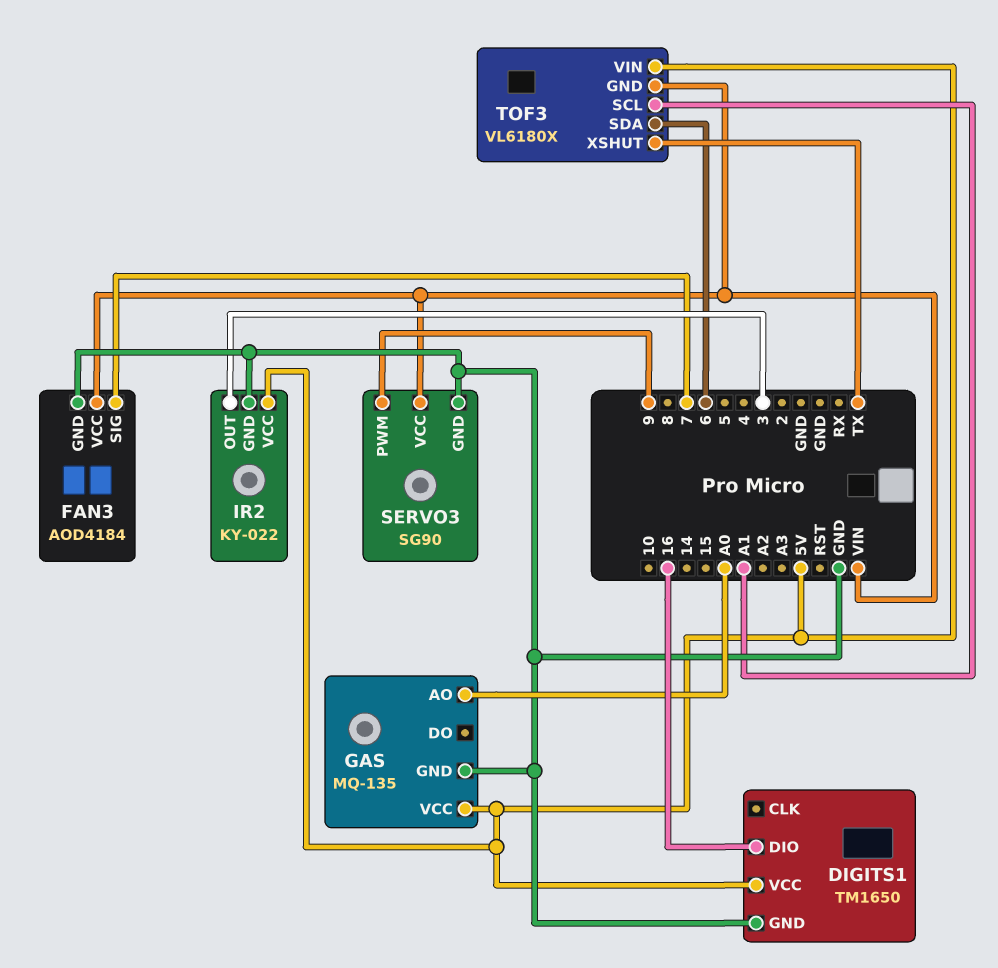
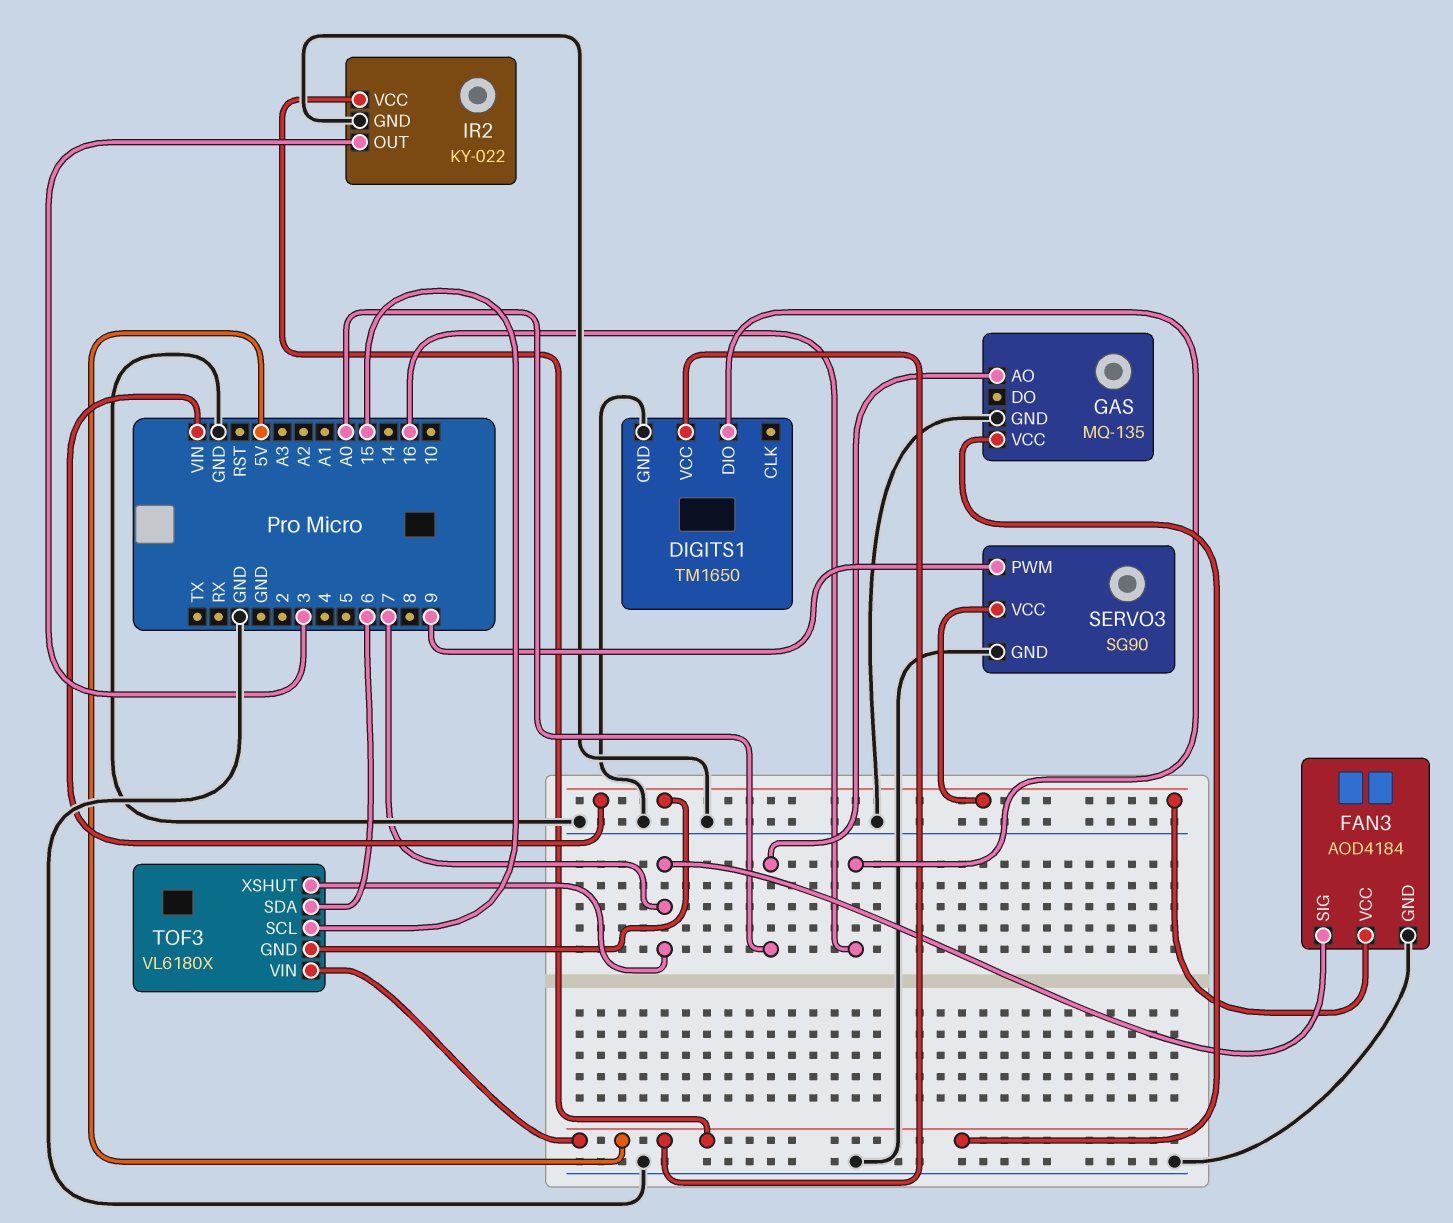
TOF3 pin SCL: A1 -> 15
TOF3 pin XSHUT: TX -> 7

